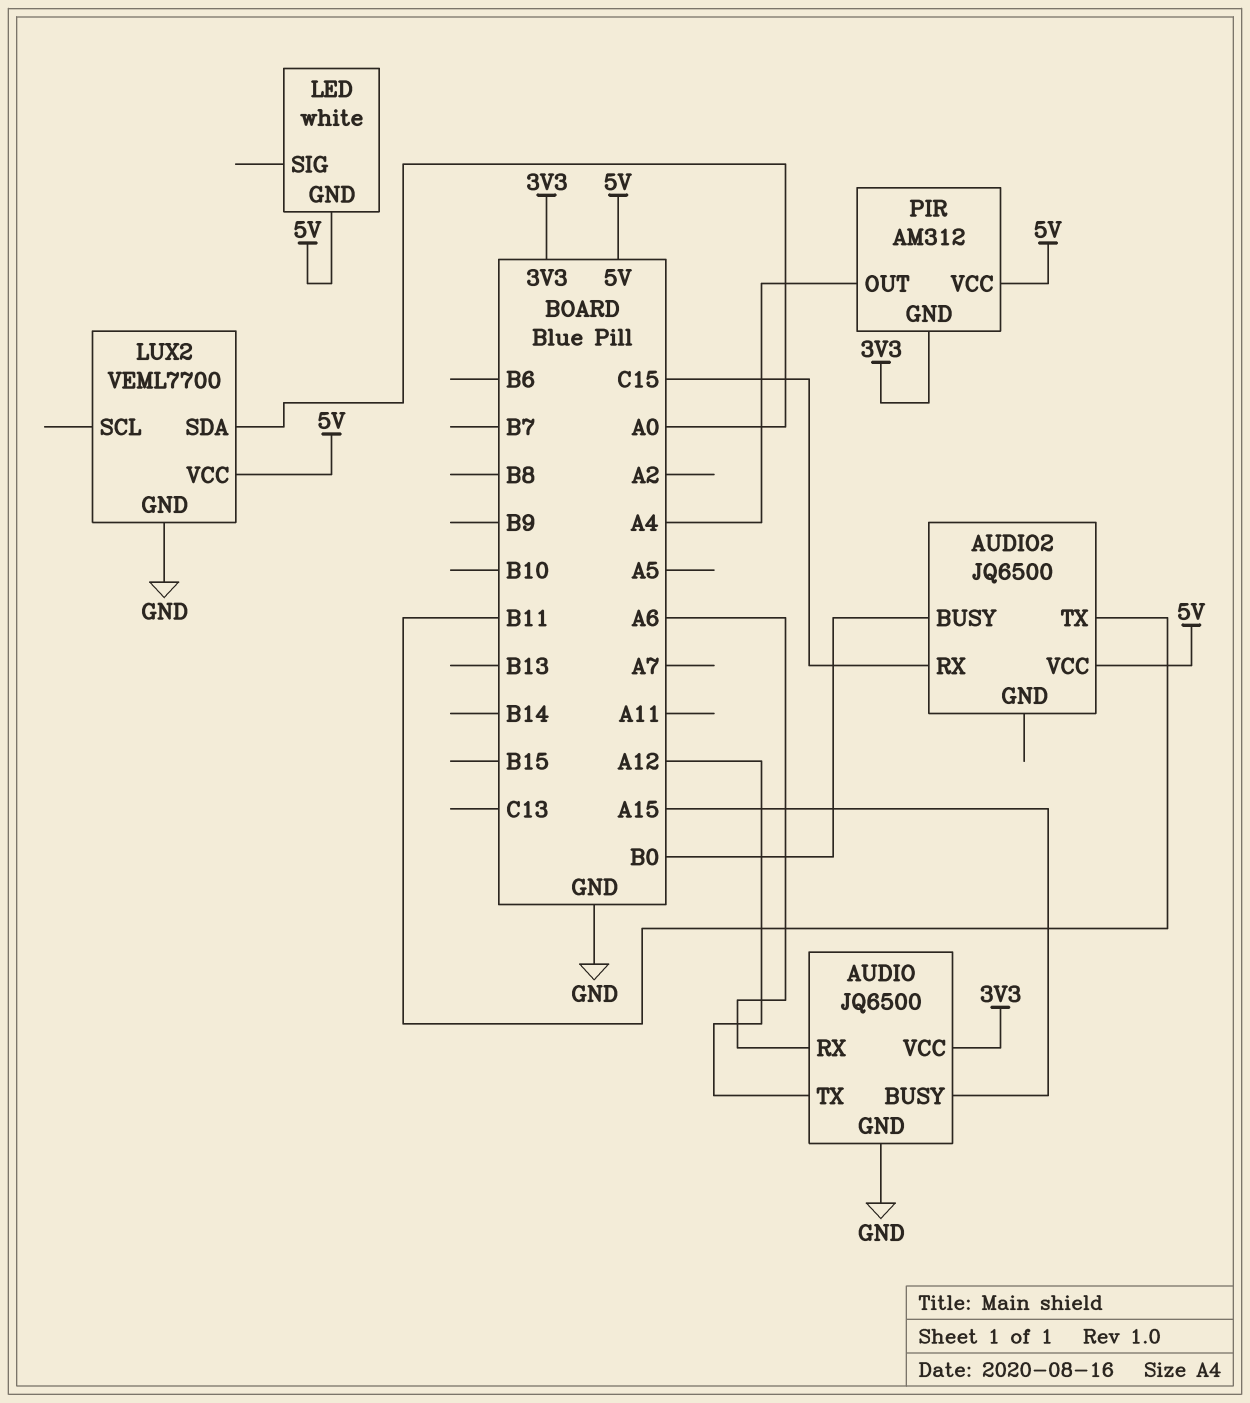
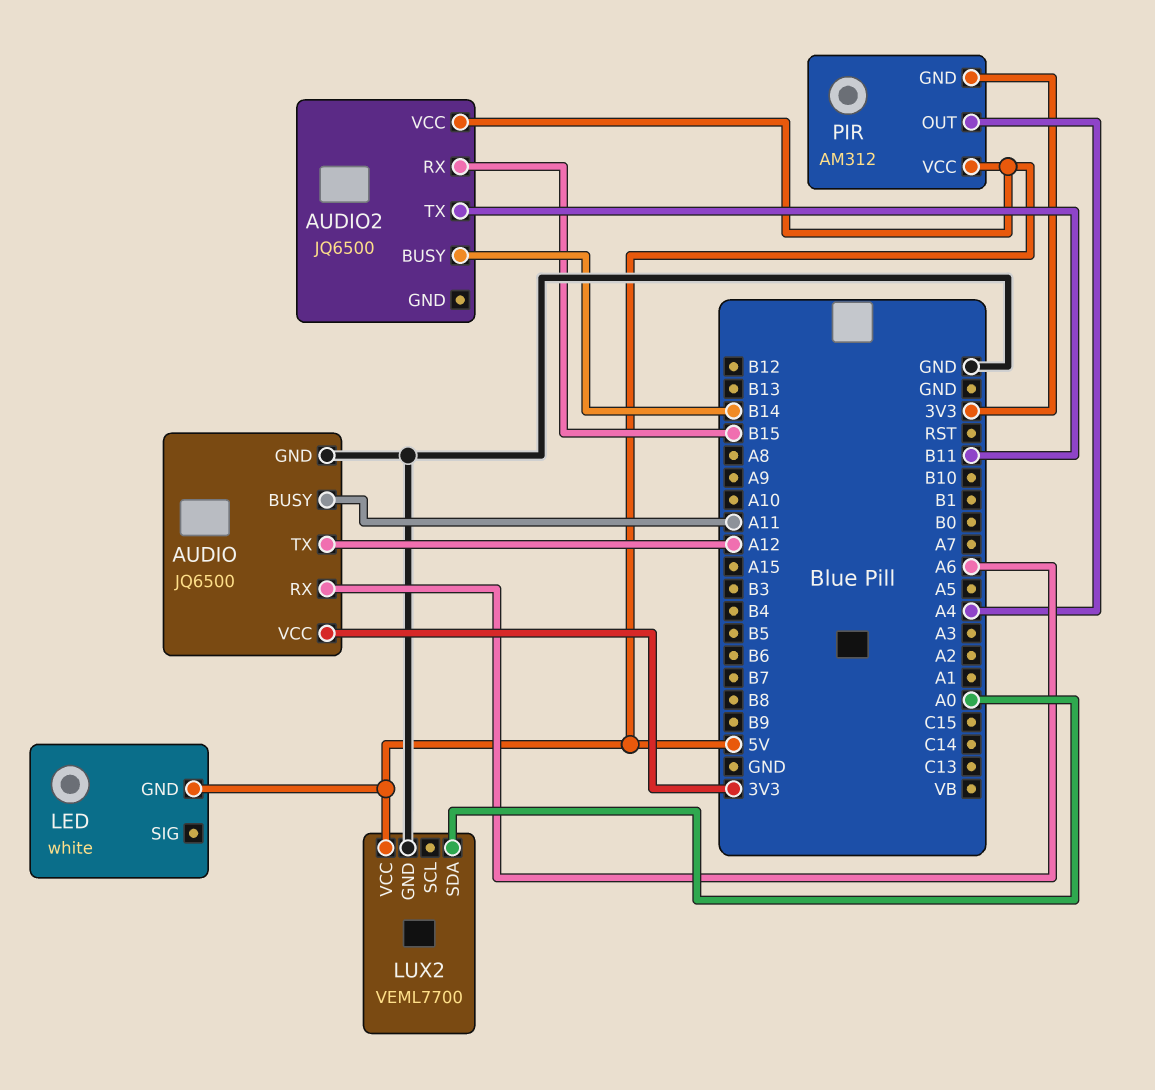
AUDIO pin BUSY: A15 -> A11
AUDIO2 pin BUSY: B0 -> B14
AUDIO2 pin RX: C15 -> B15

